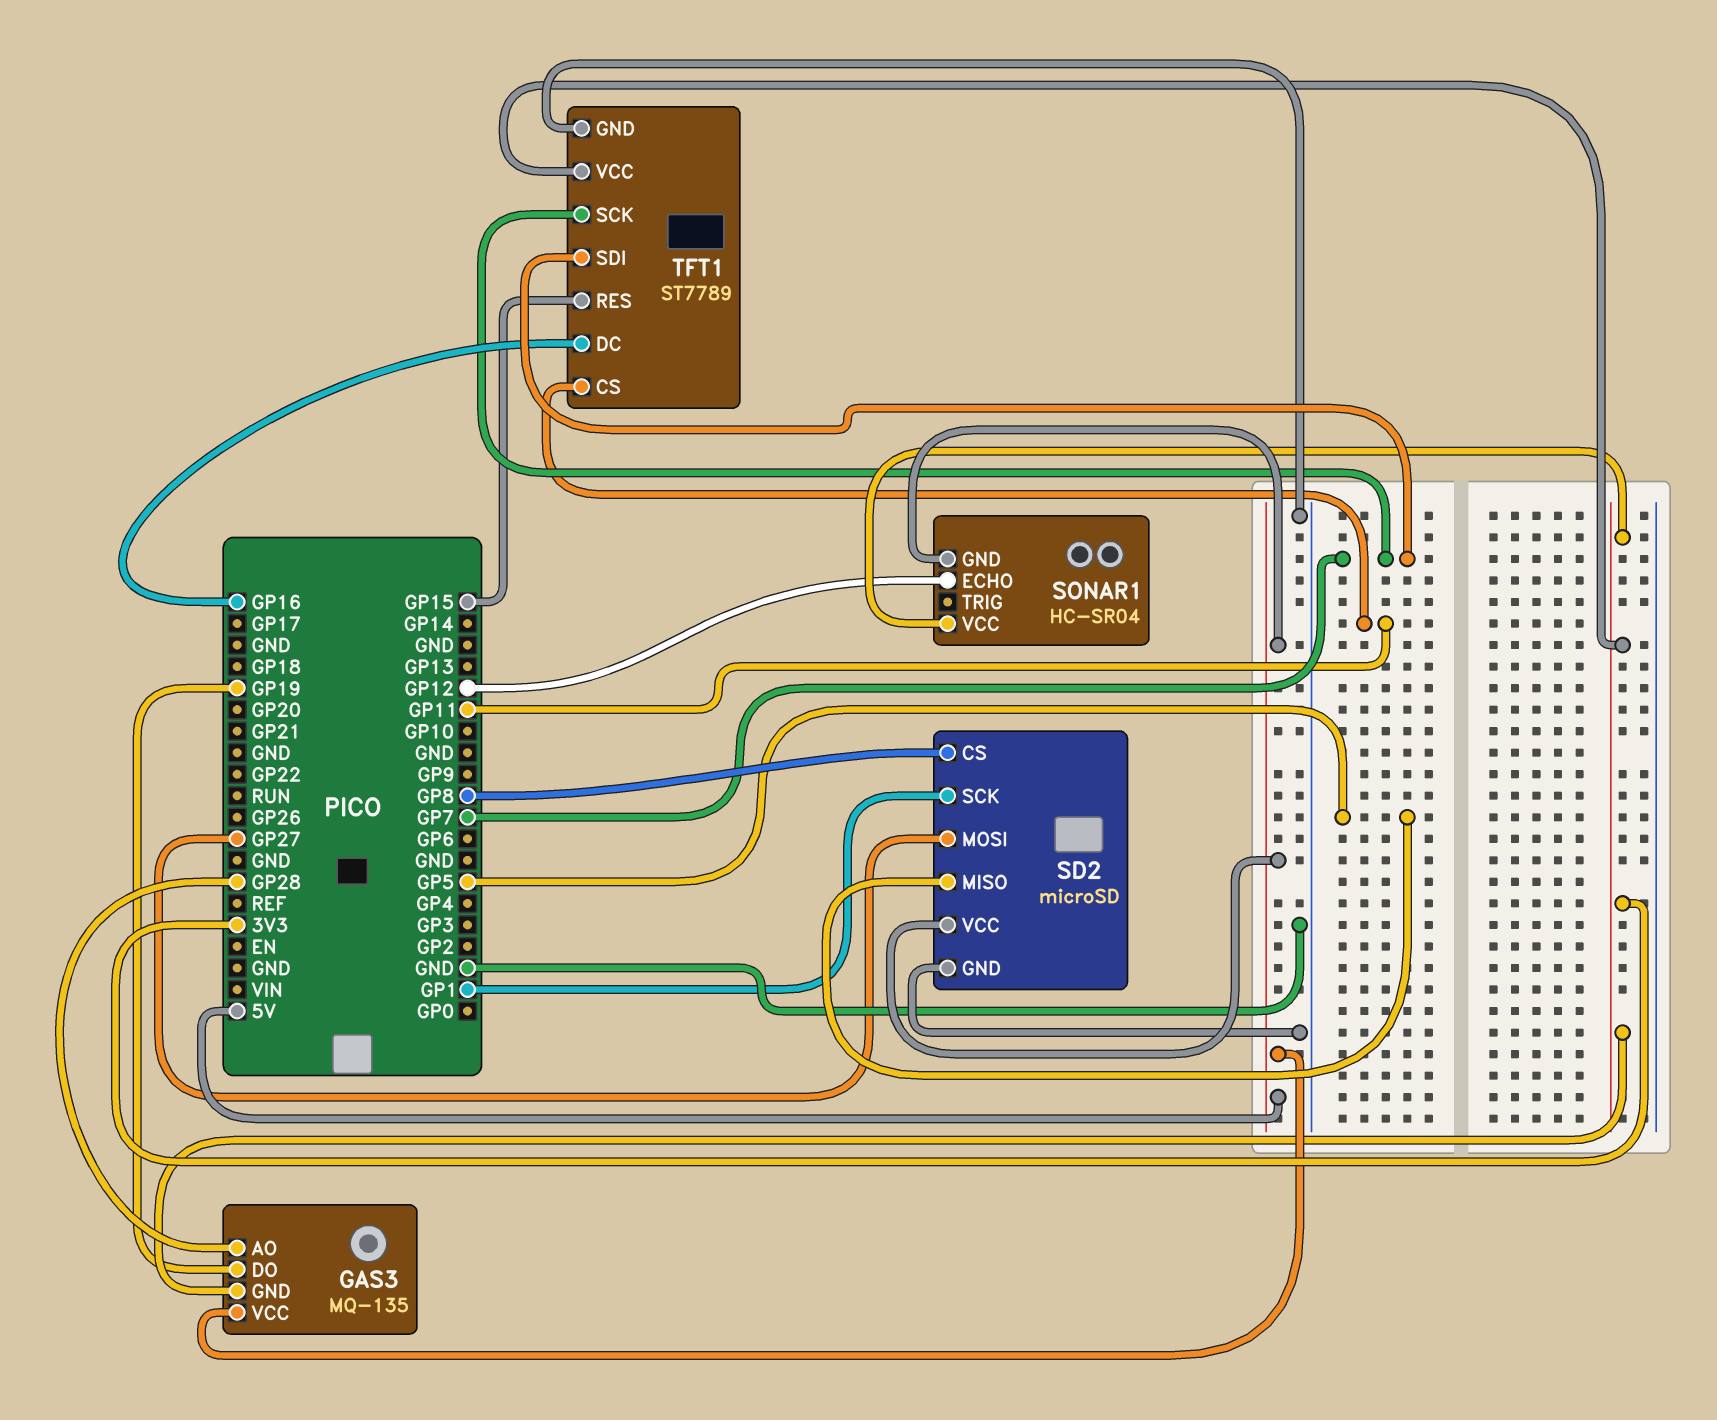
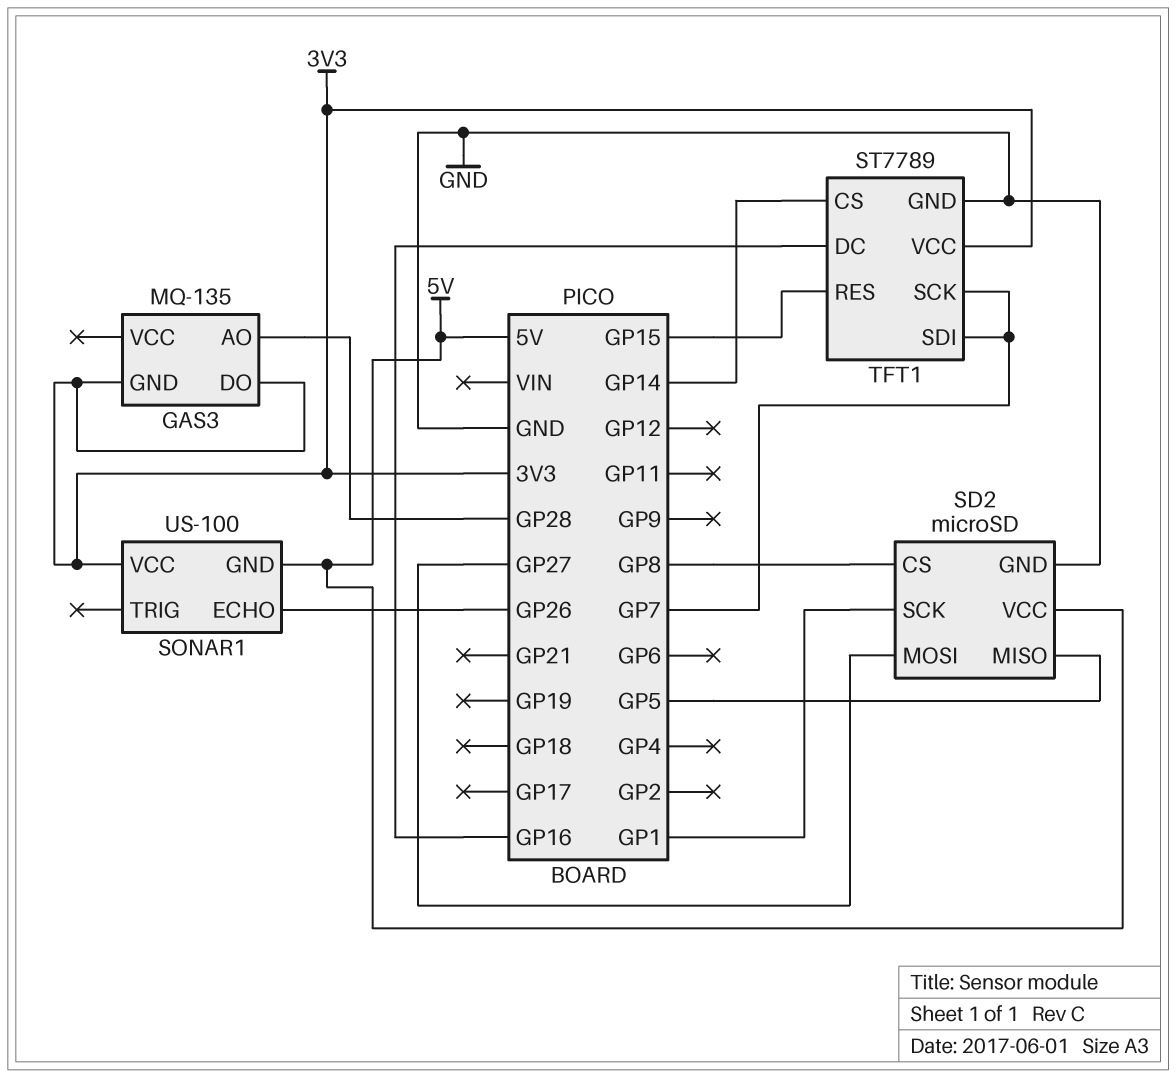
GAS3 pin DO: GP19 -> 3V3
GAS3 pin VCC: 5V -> none
SONAR1: HC-SR04 -> US-100
SONAR1 pin ECHO: GP12 -> GP26
TFT1 pin CS: GP11 -> GP14

